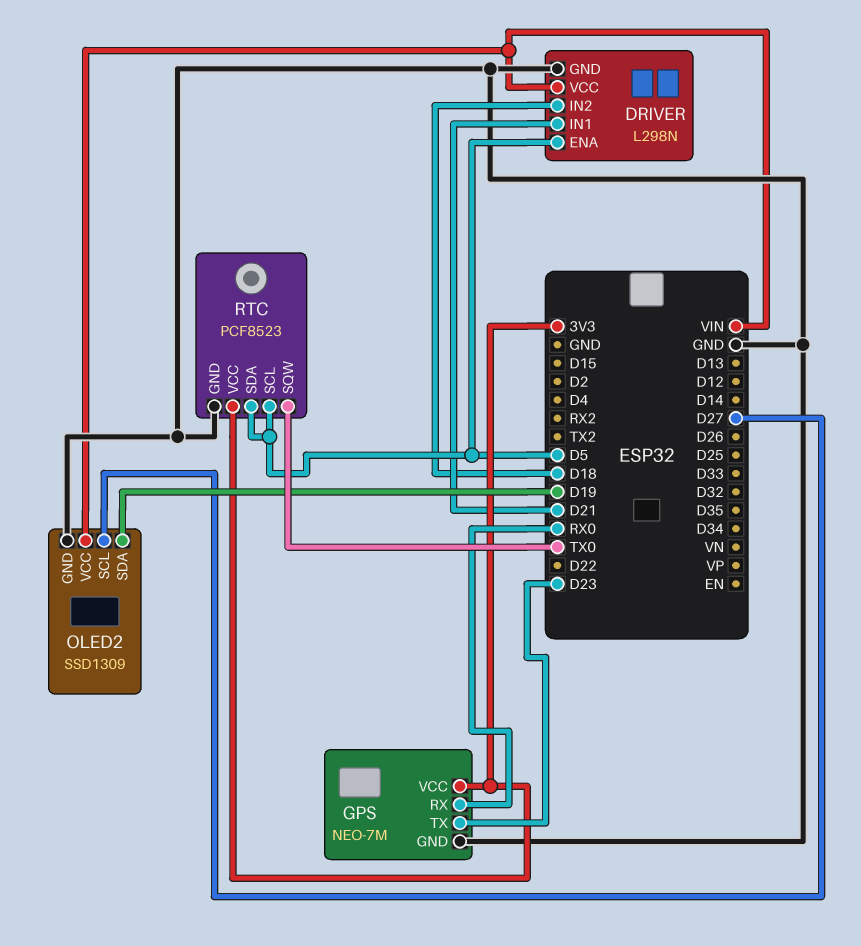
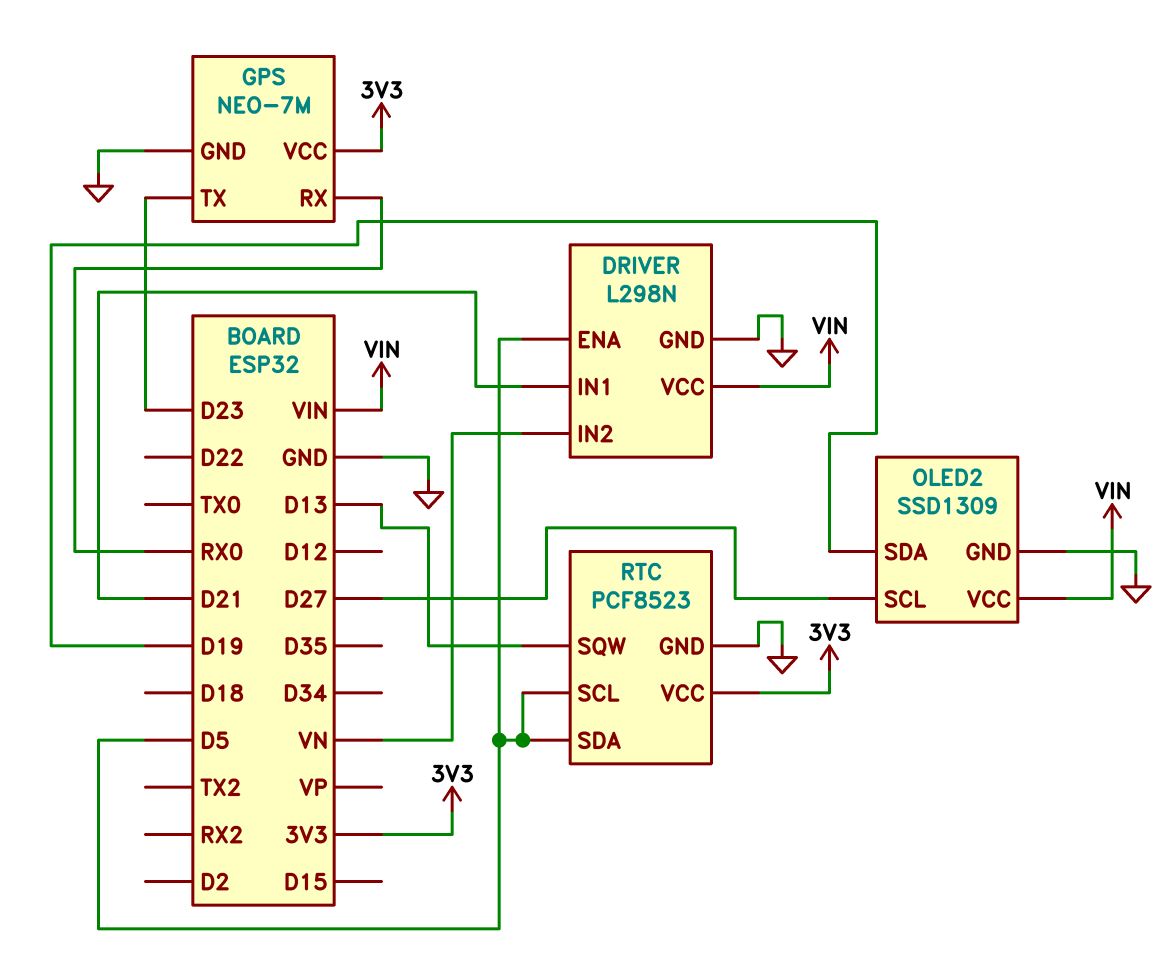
DRIVER pin IN2: D18 -> VN
RTC pin SQW: TX0 -> D13

